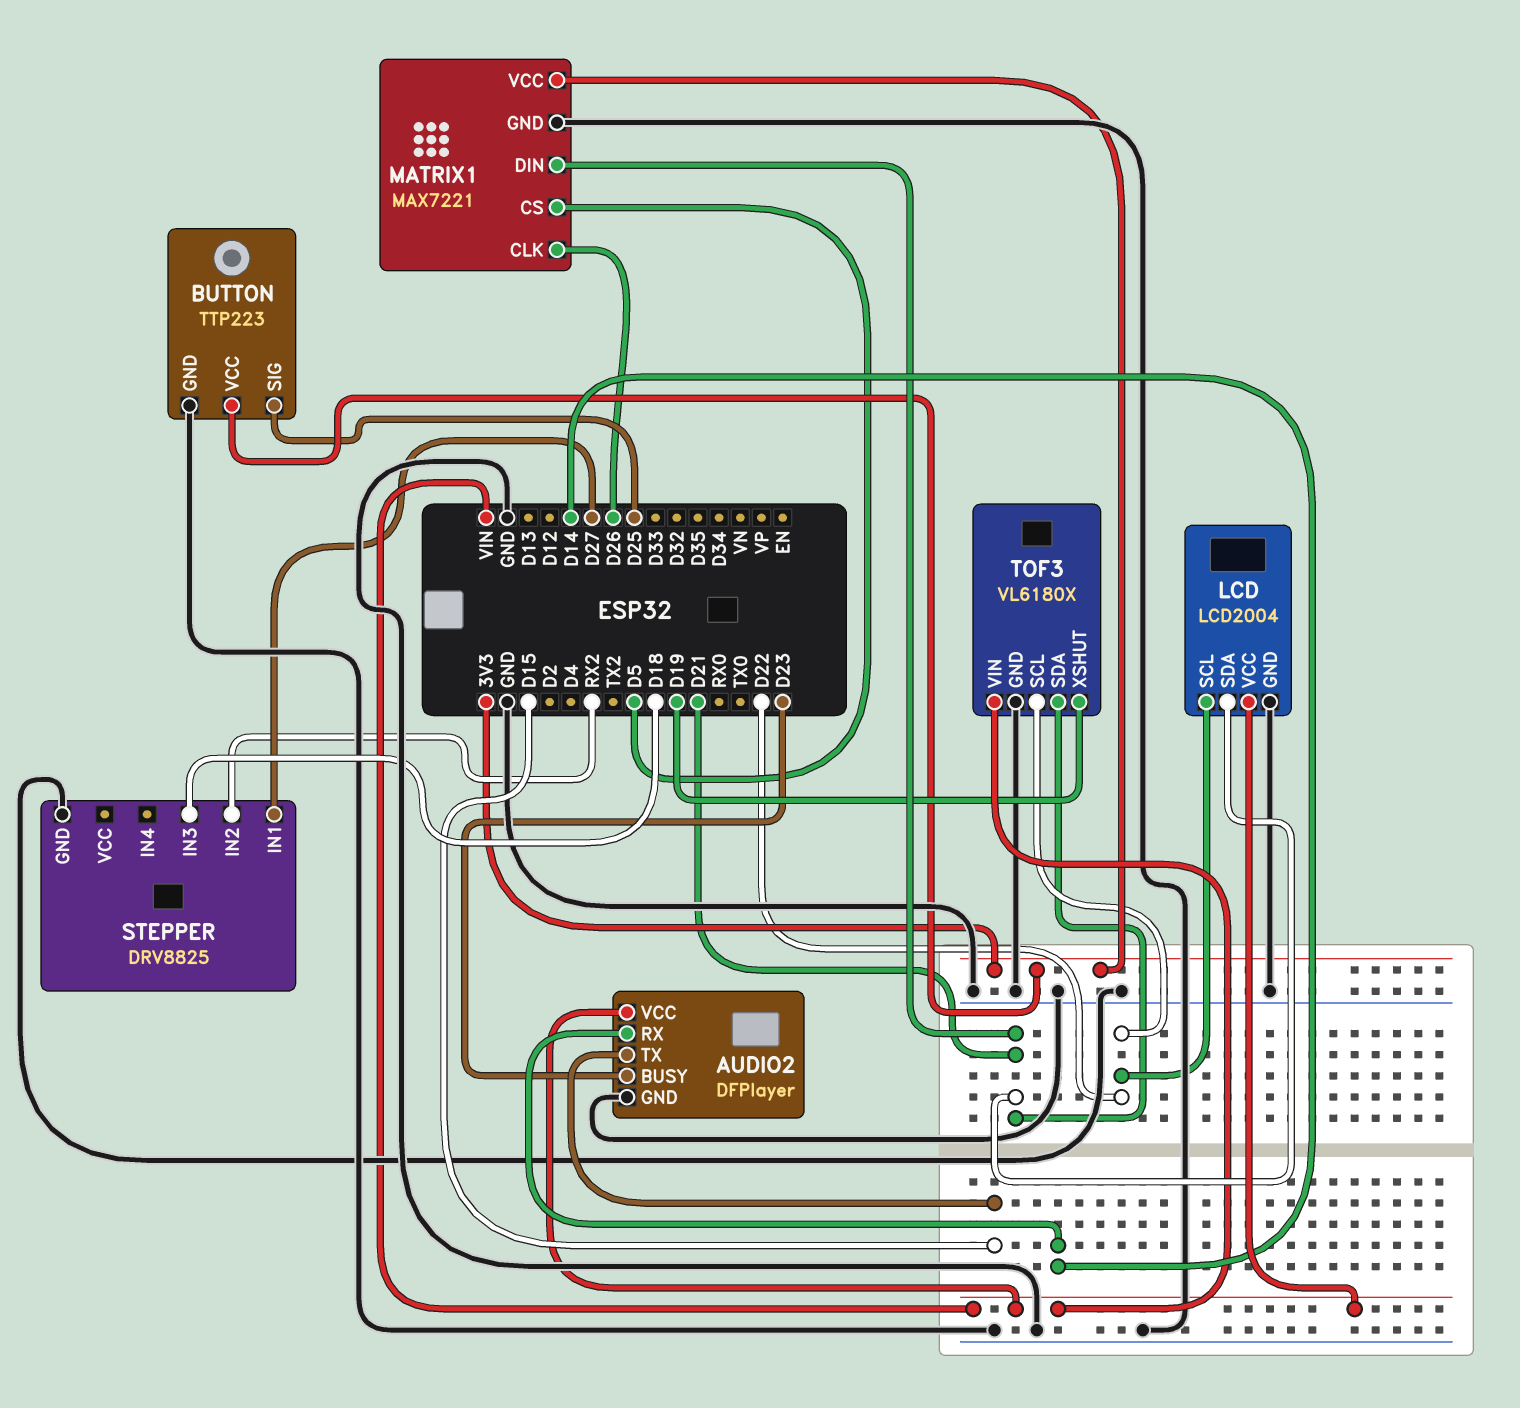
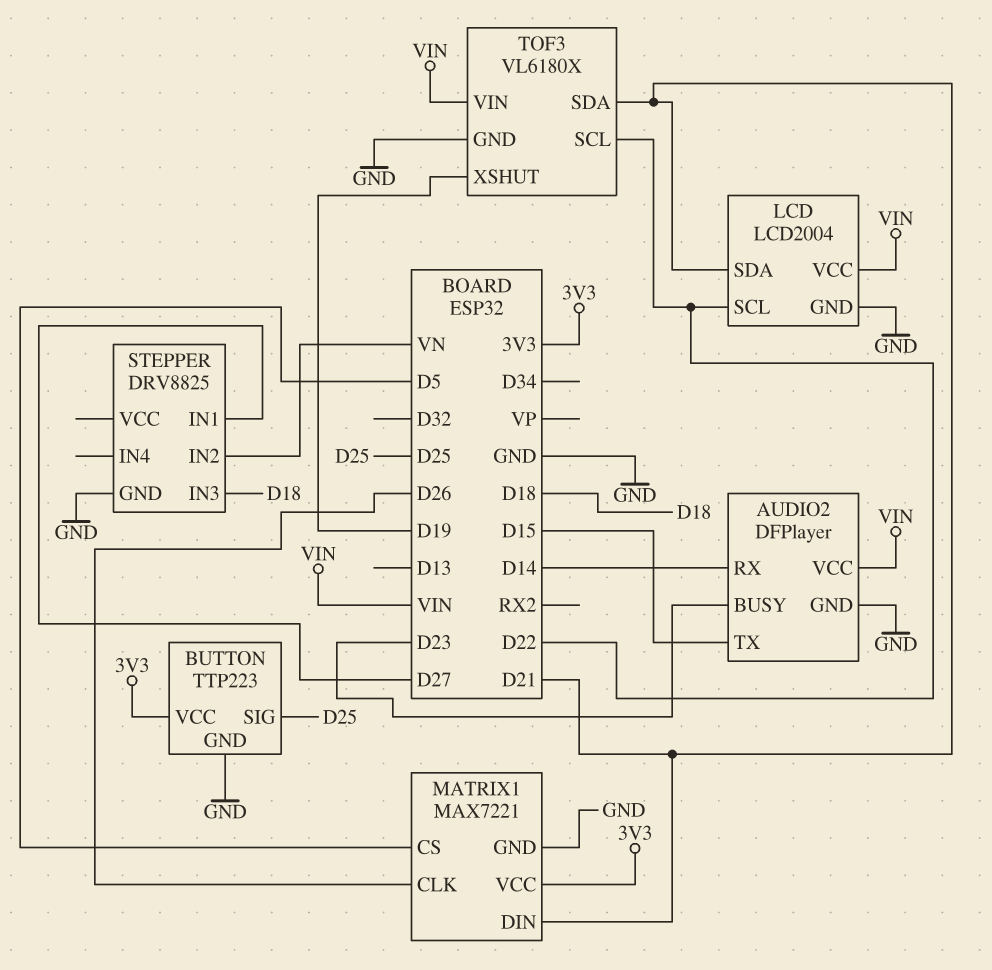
STEPPER pin IN2: RX2 -> VN

